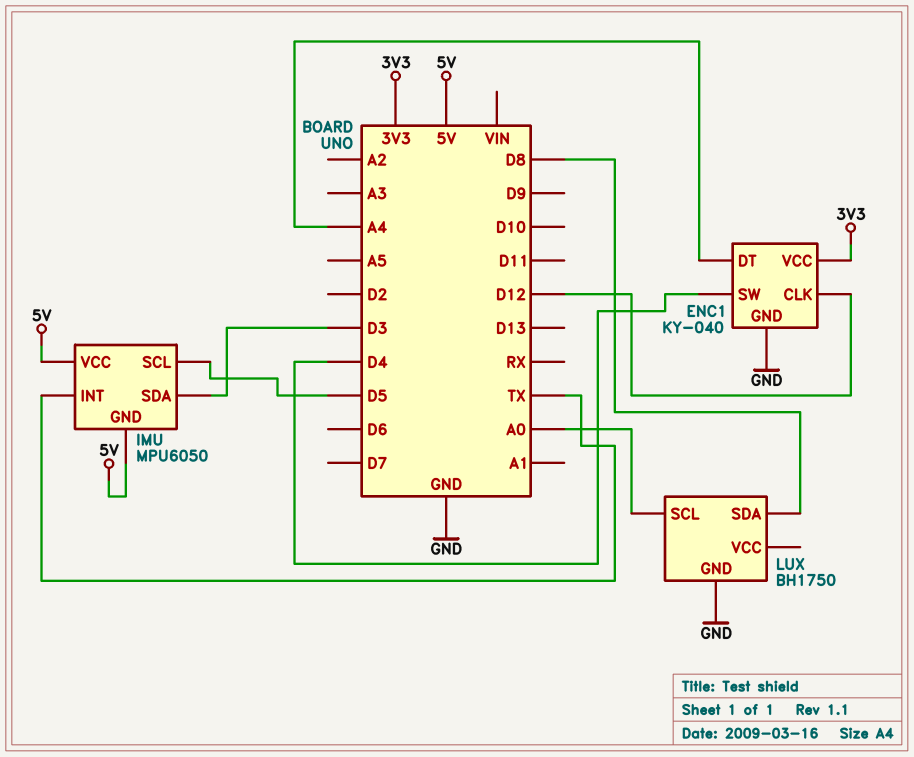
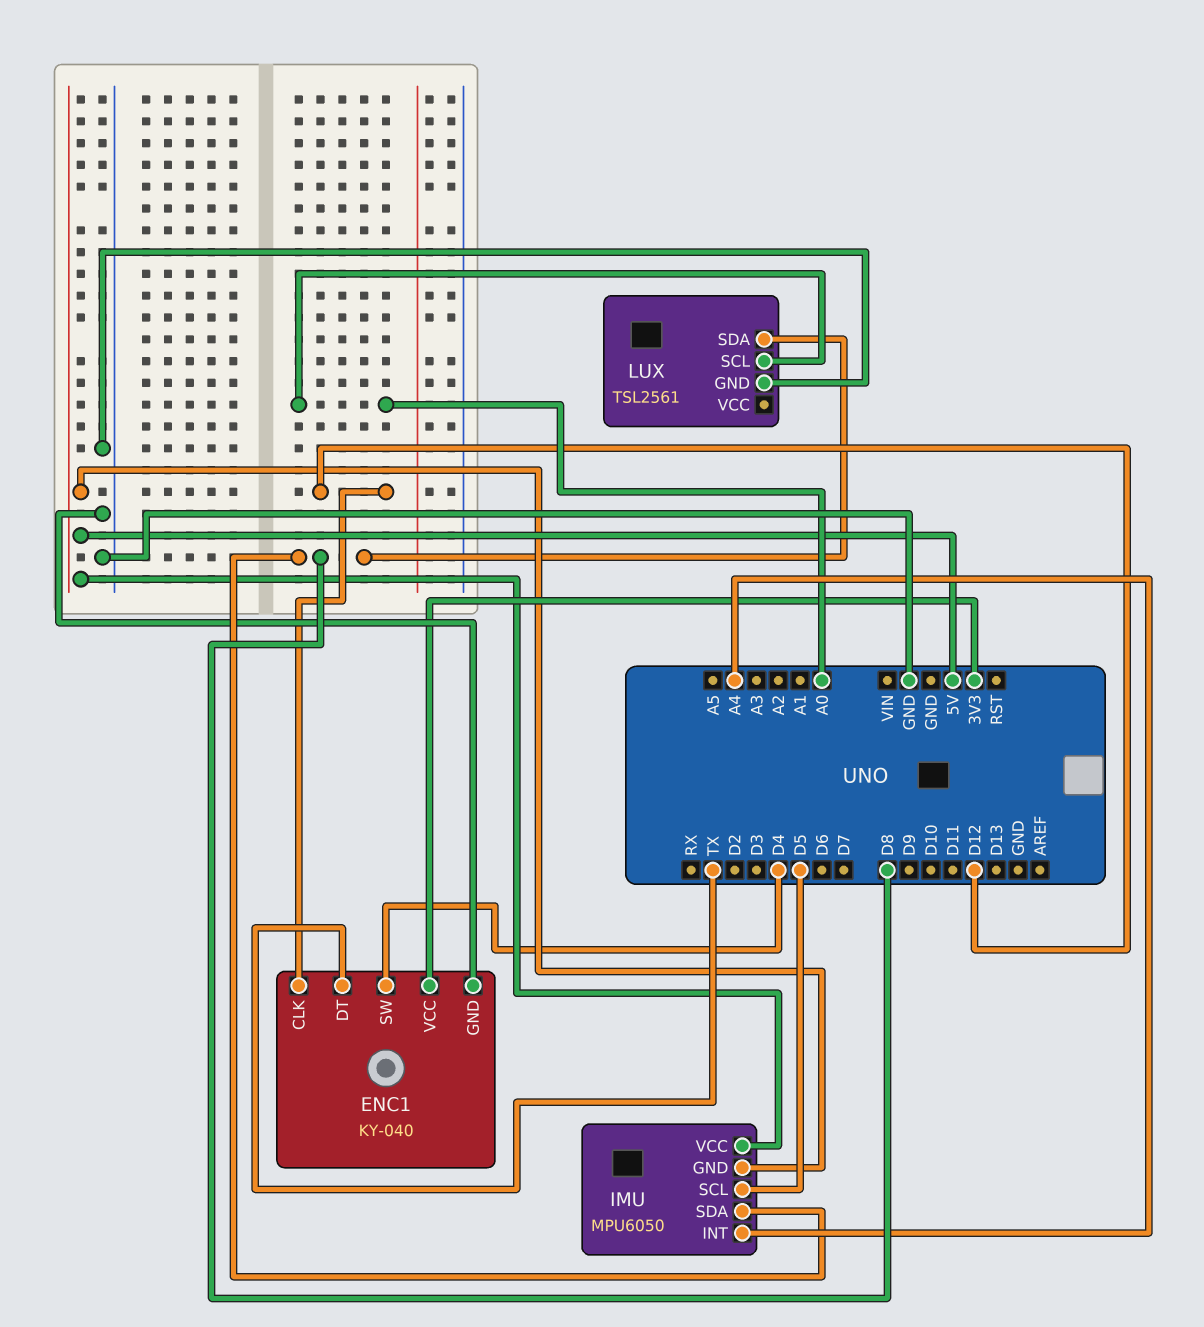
ENC1 pin DT: A4 -> TX
IMU pin INT: TX -> A4
IMU pin SDA: D3 -> D8
LUX: BH1750 -> TSL2561

